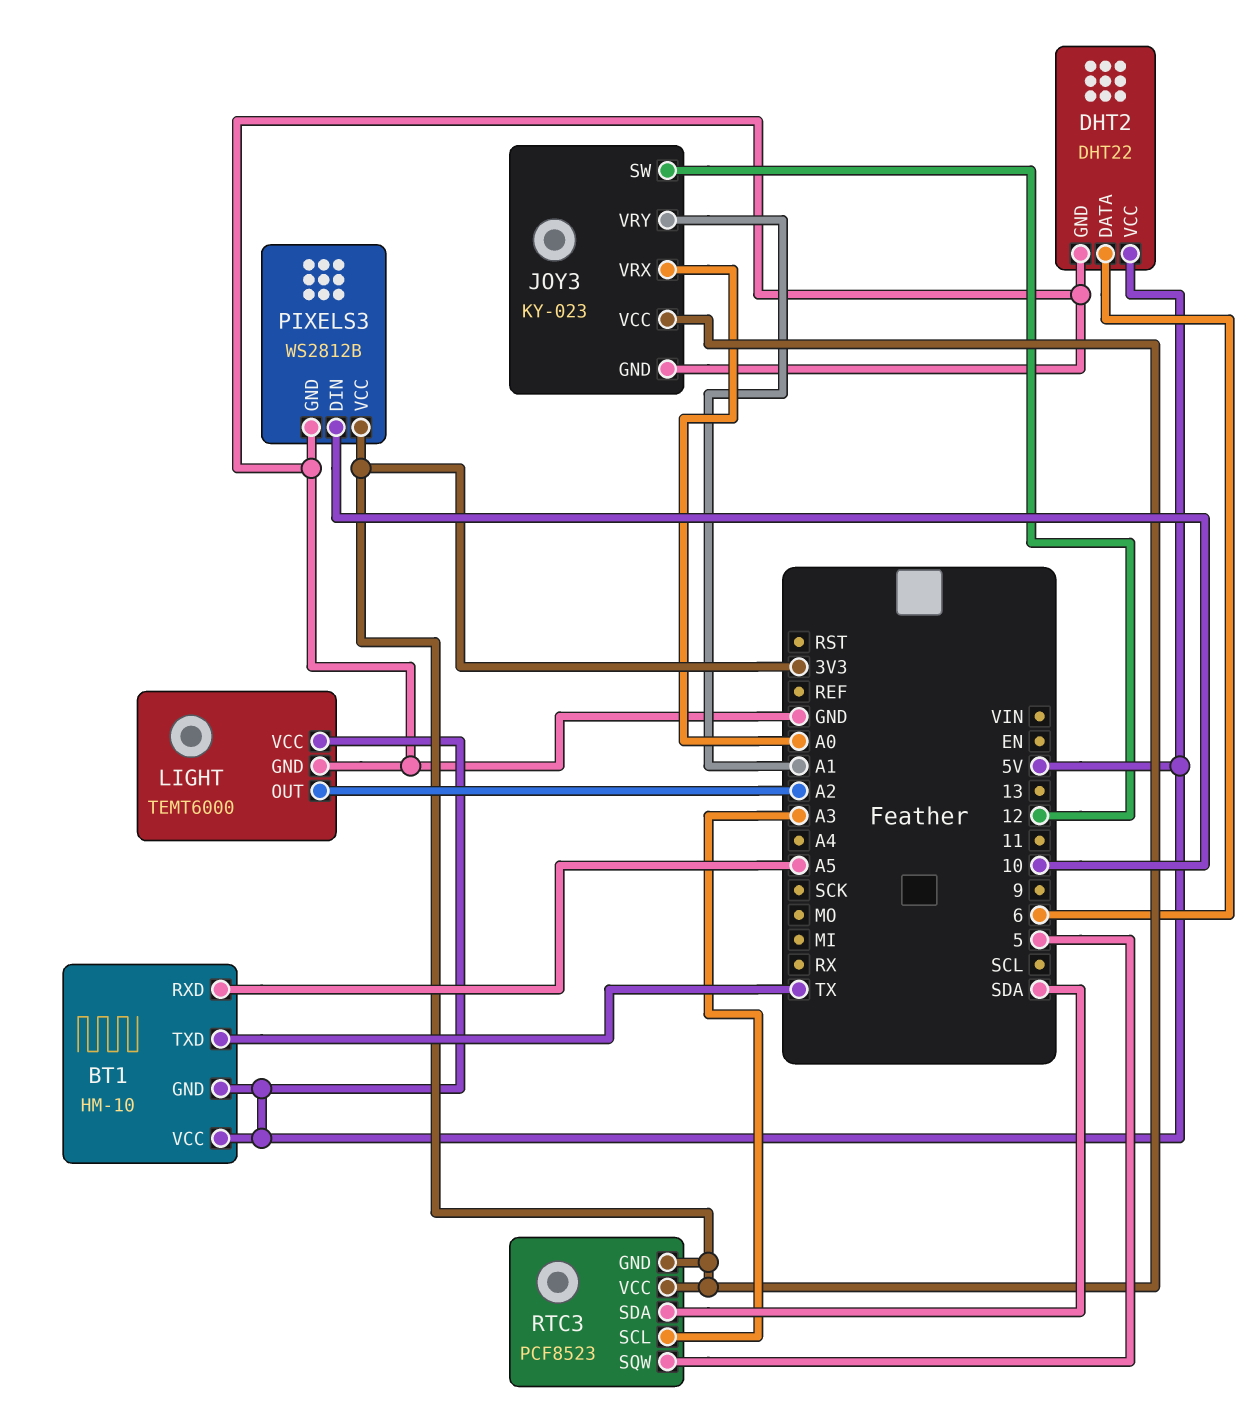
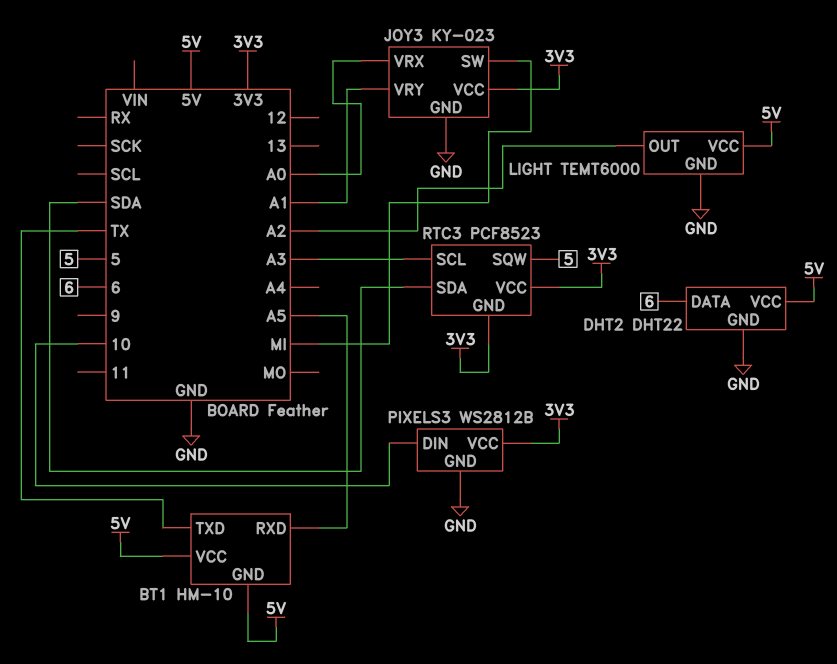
JOY3 pin SW: 12 -> MI

